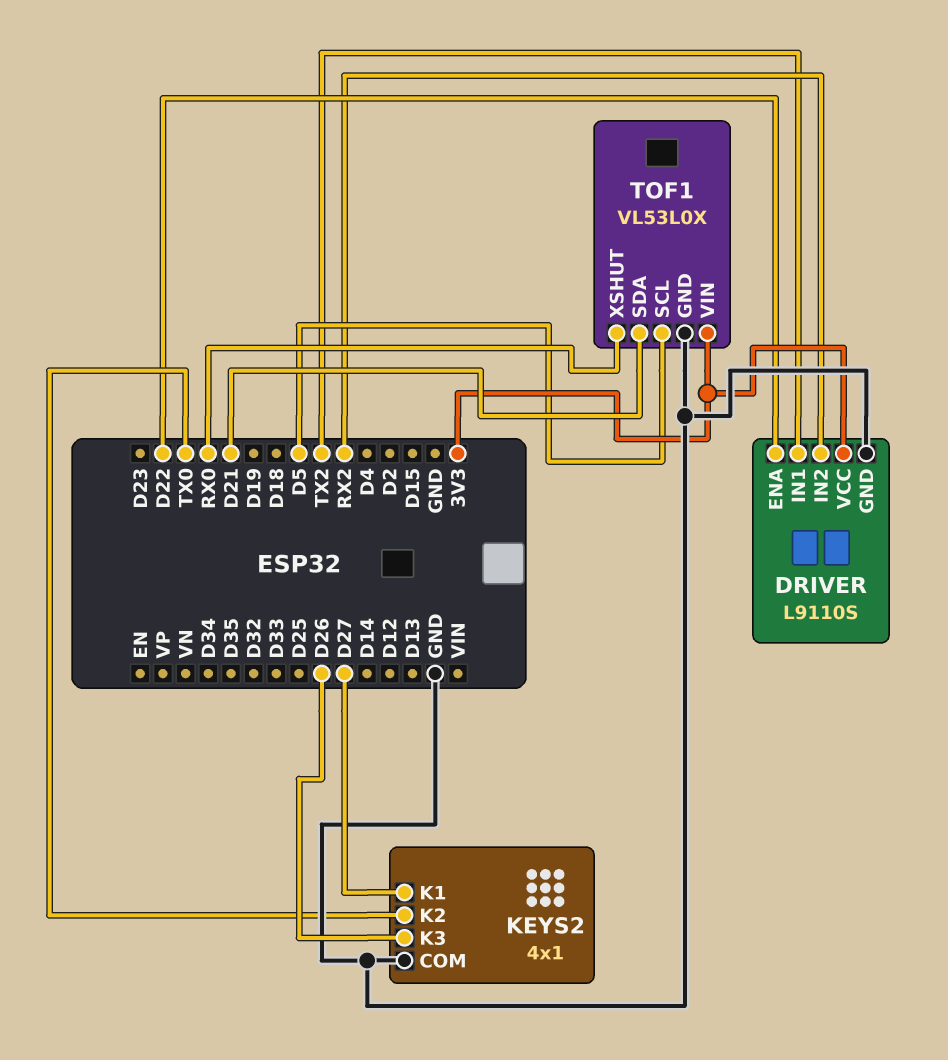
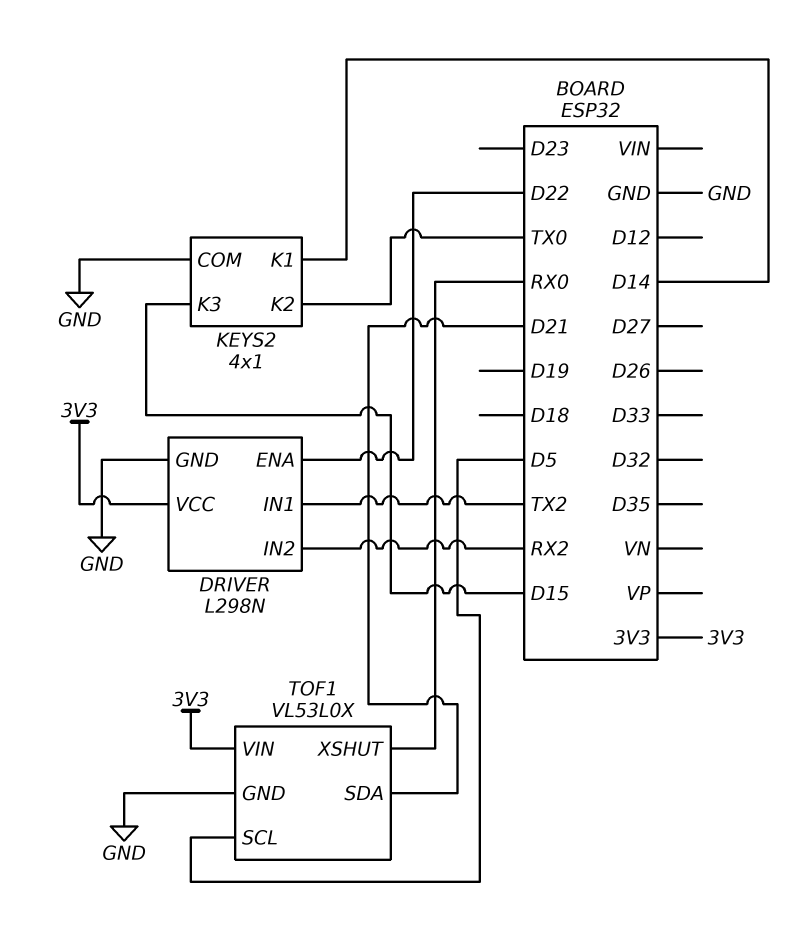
DRIVER: L9110S -> L298N
KEYS2 pin K1: D27 -> D14
KEYS2 pin K3: D26 -> D15

